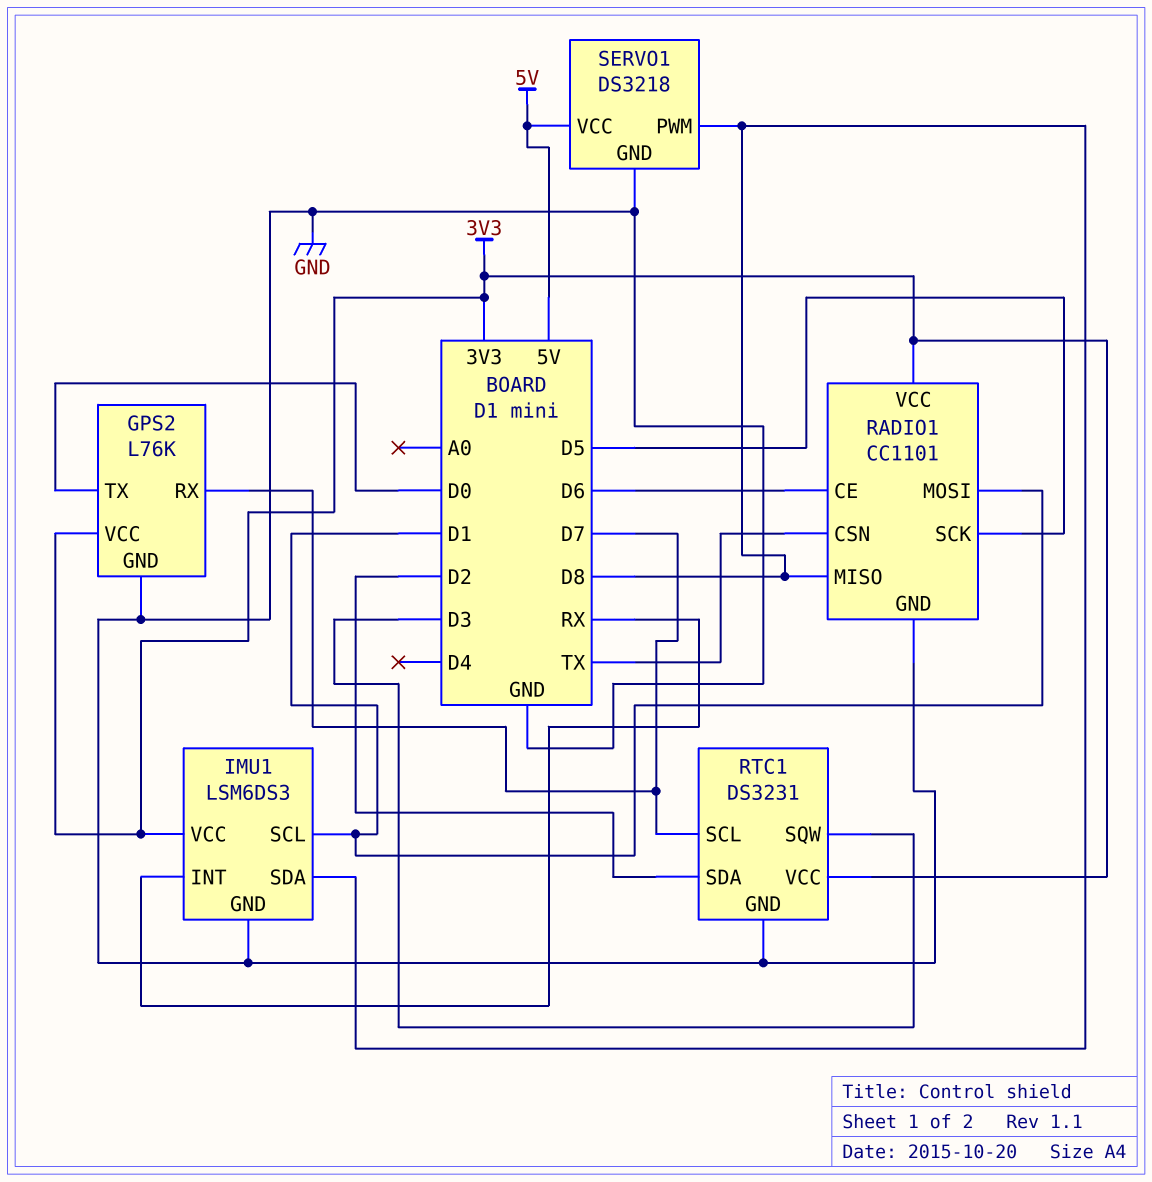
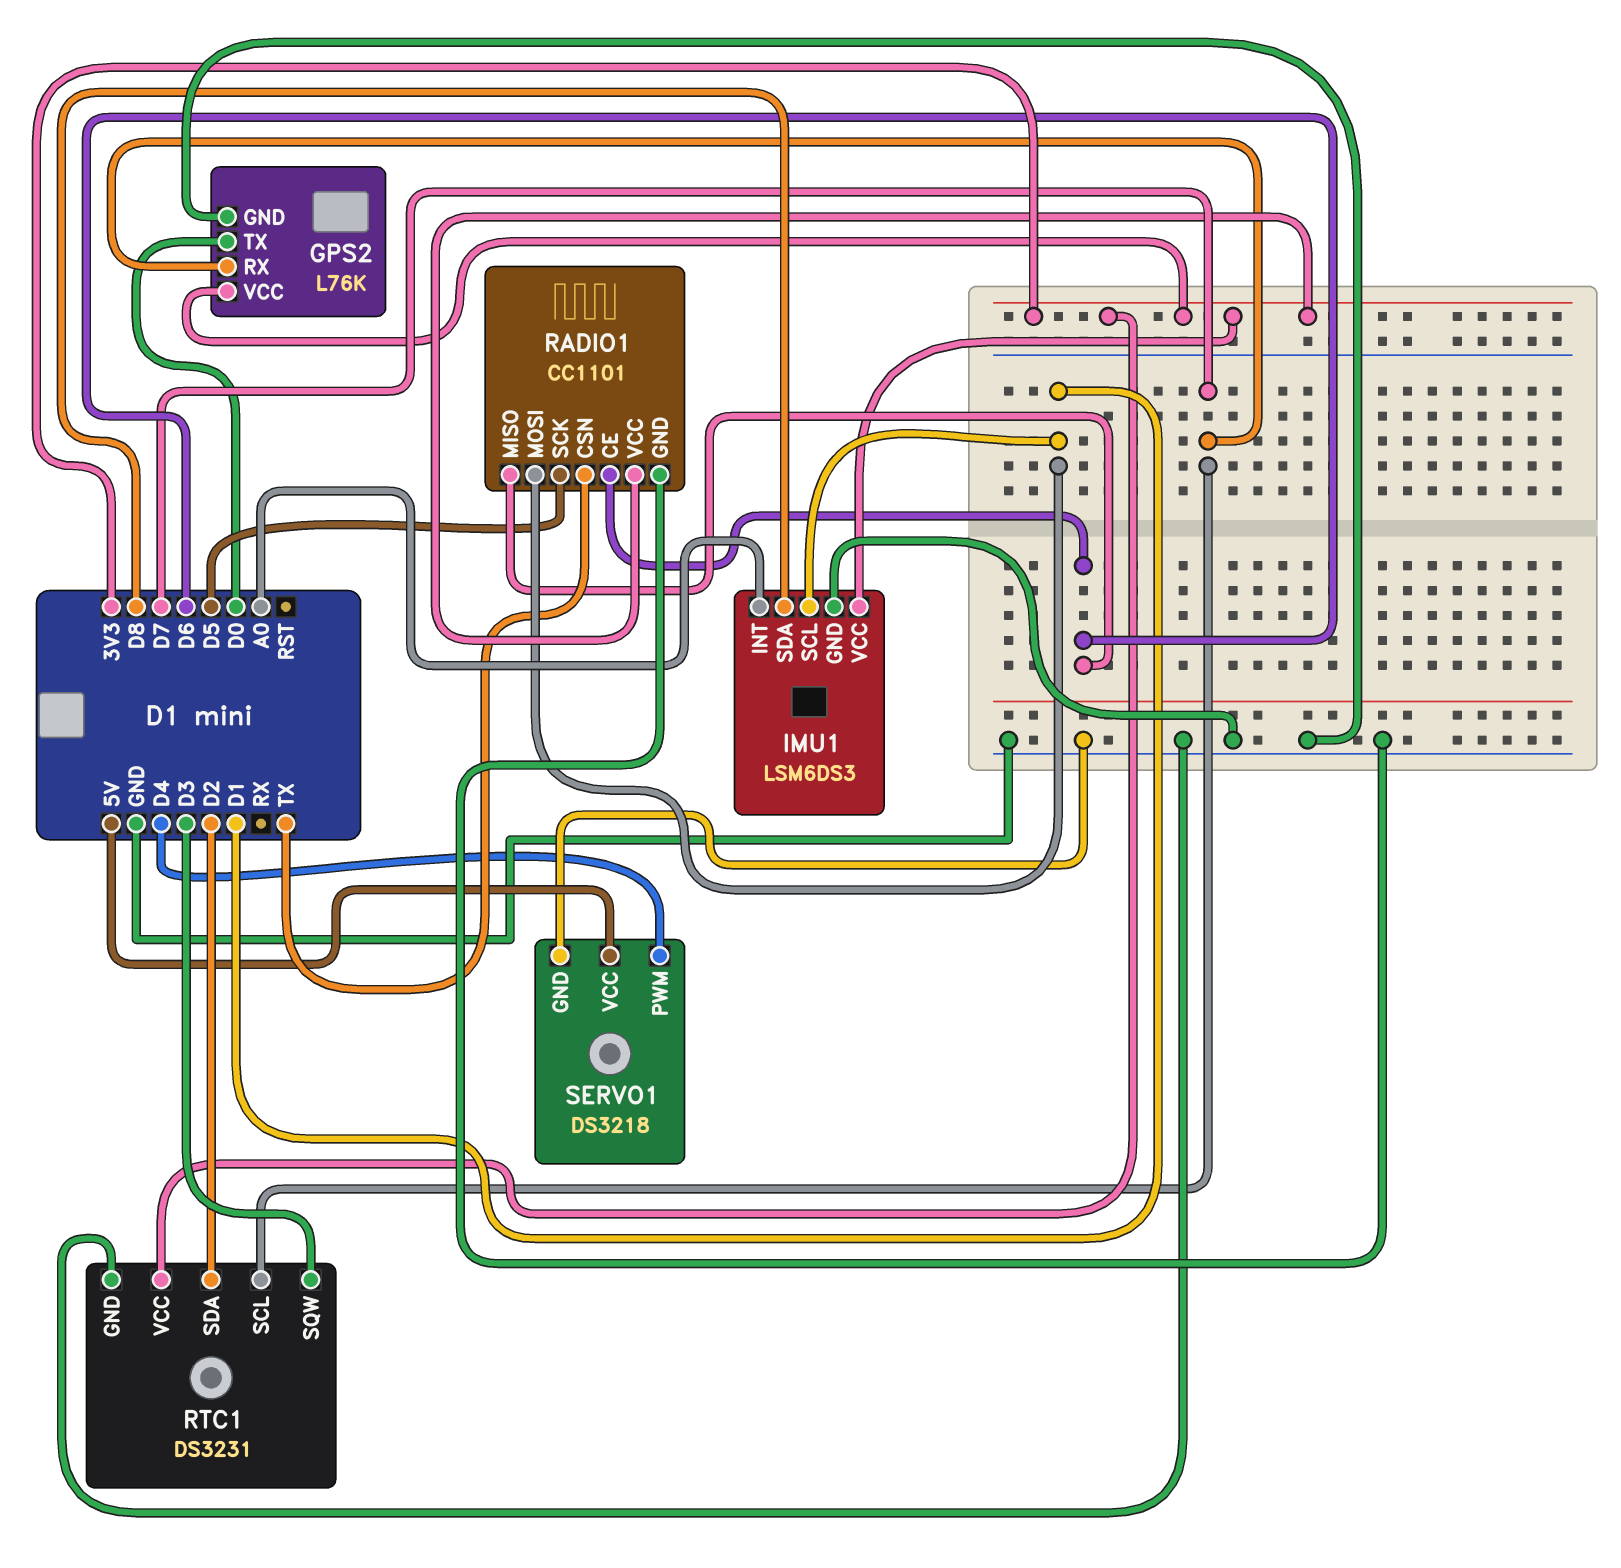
IMU1 pin INT: RX -> A0
RADIO1 pin MISO: D8 -> D6
SERVO1 pin PWM: D8 -> D4

